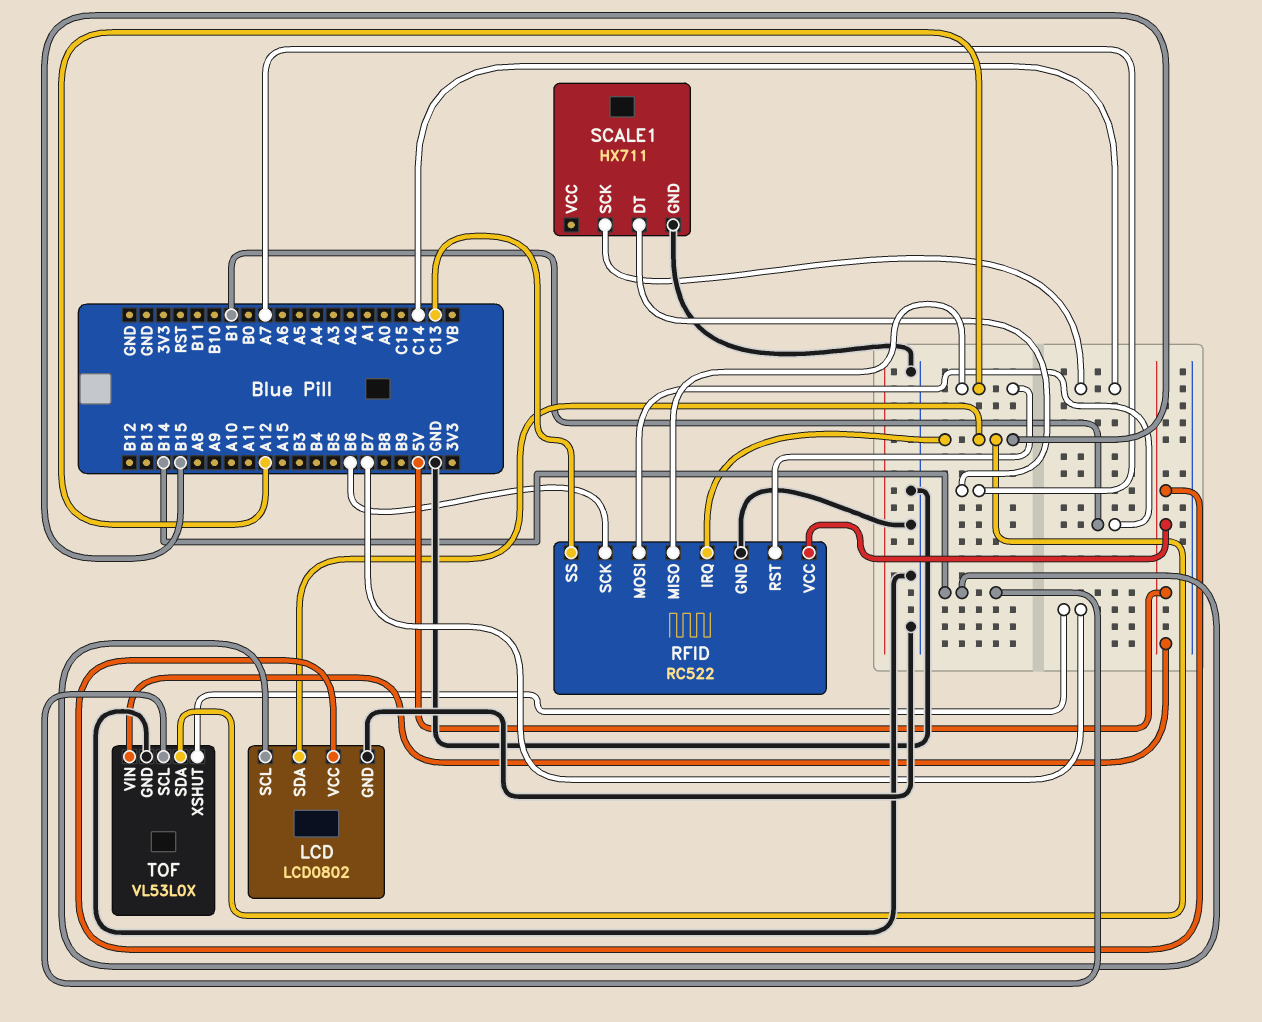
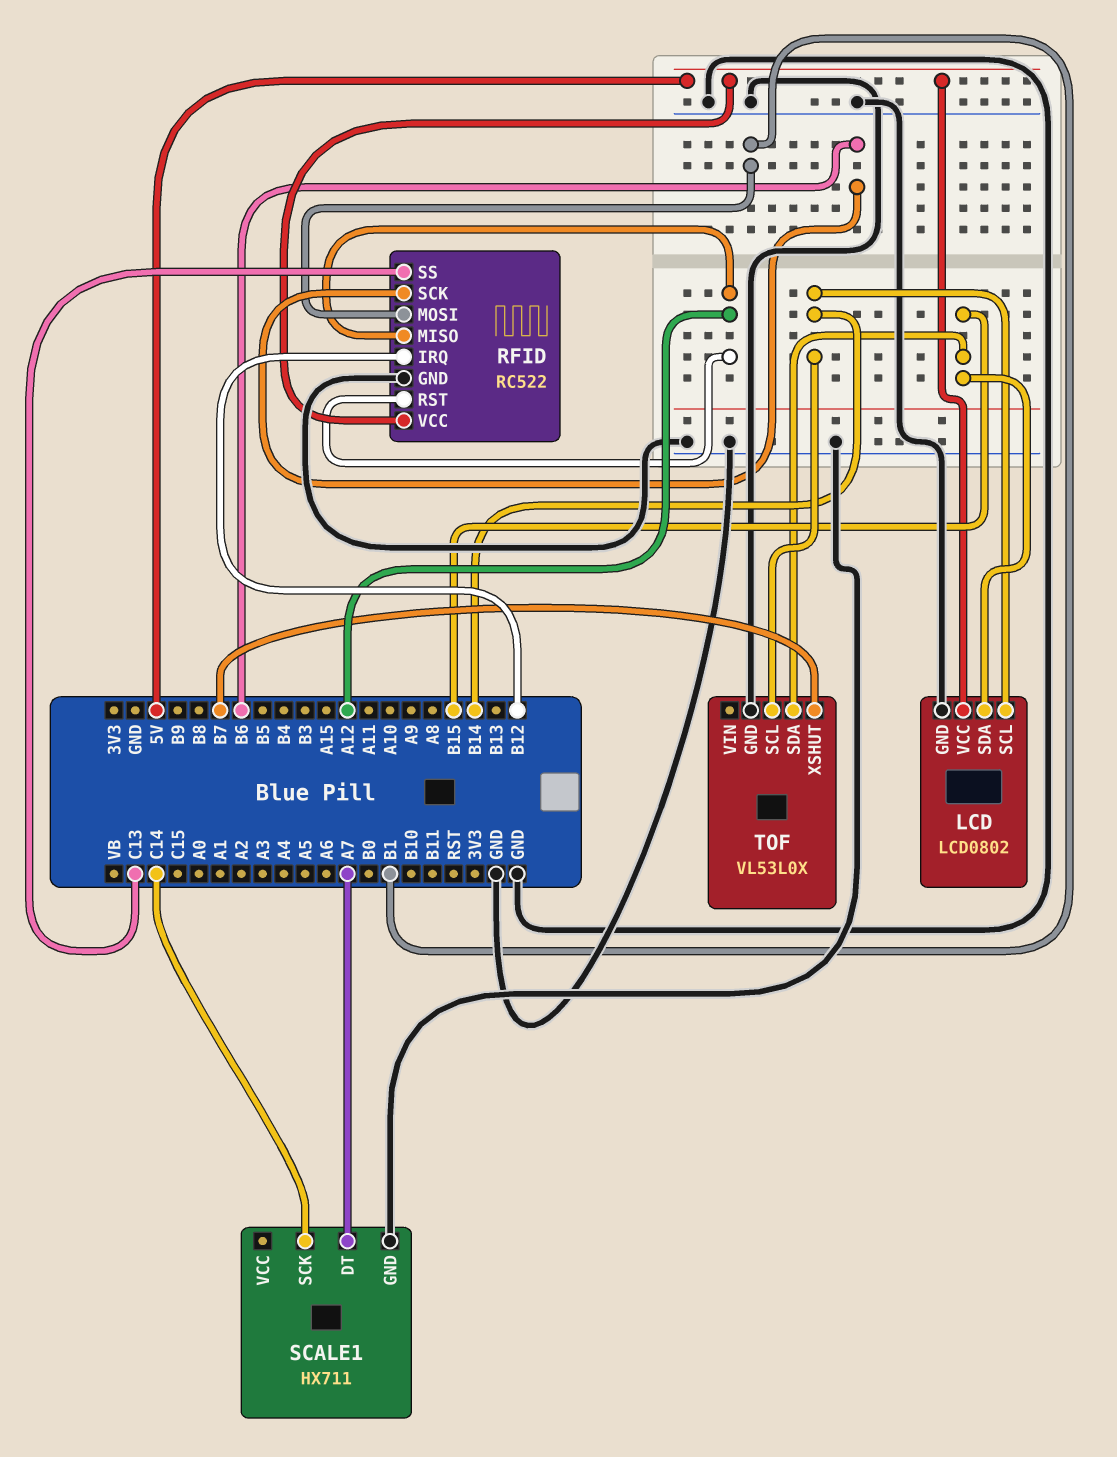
RFID pin IRQ: B15 -> B12
TOF pin VIN: 5V -> none

